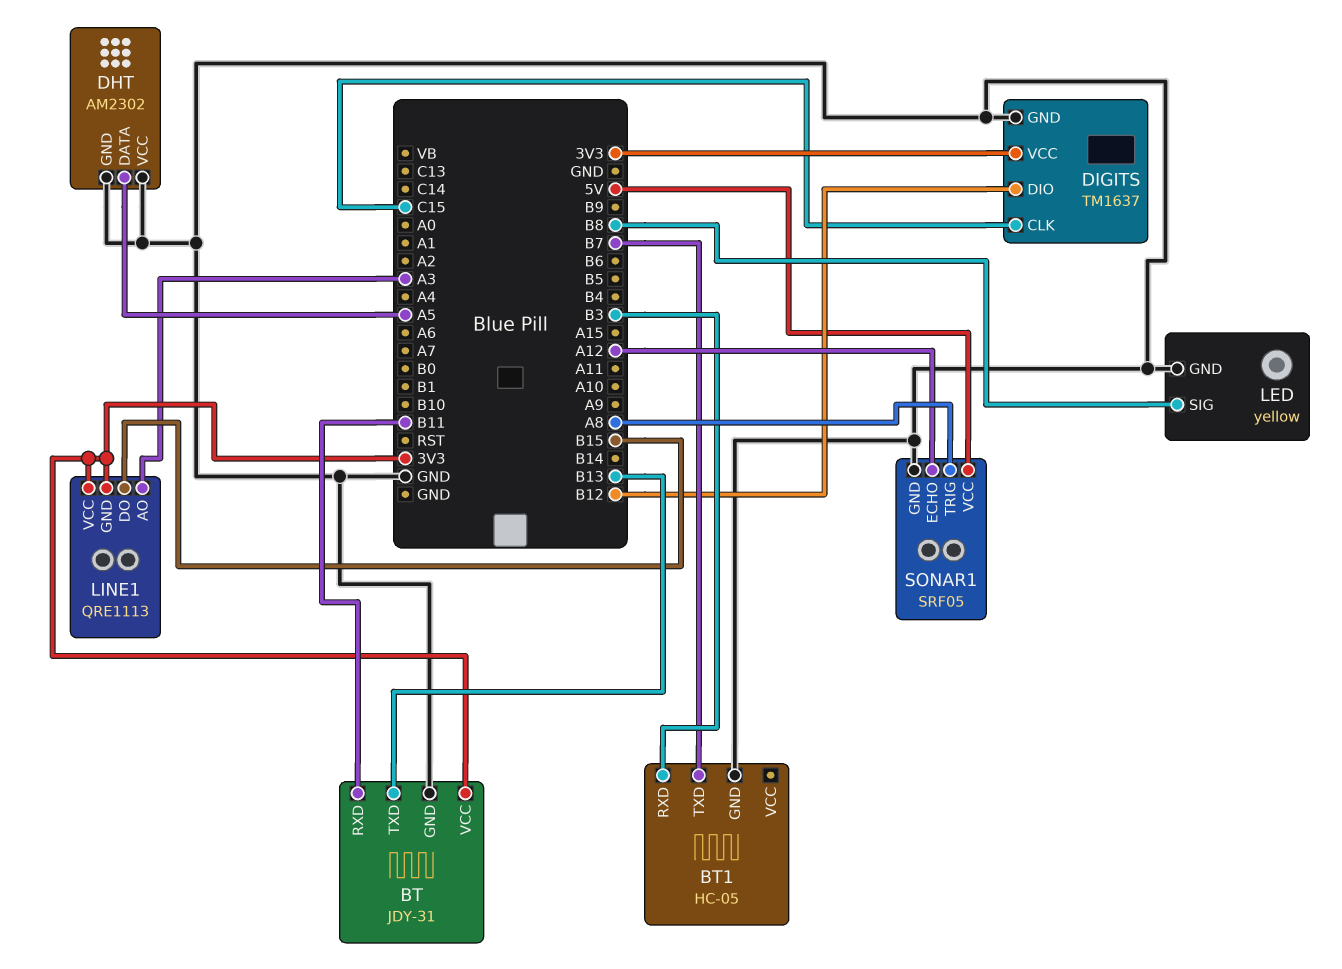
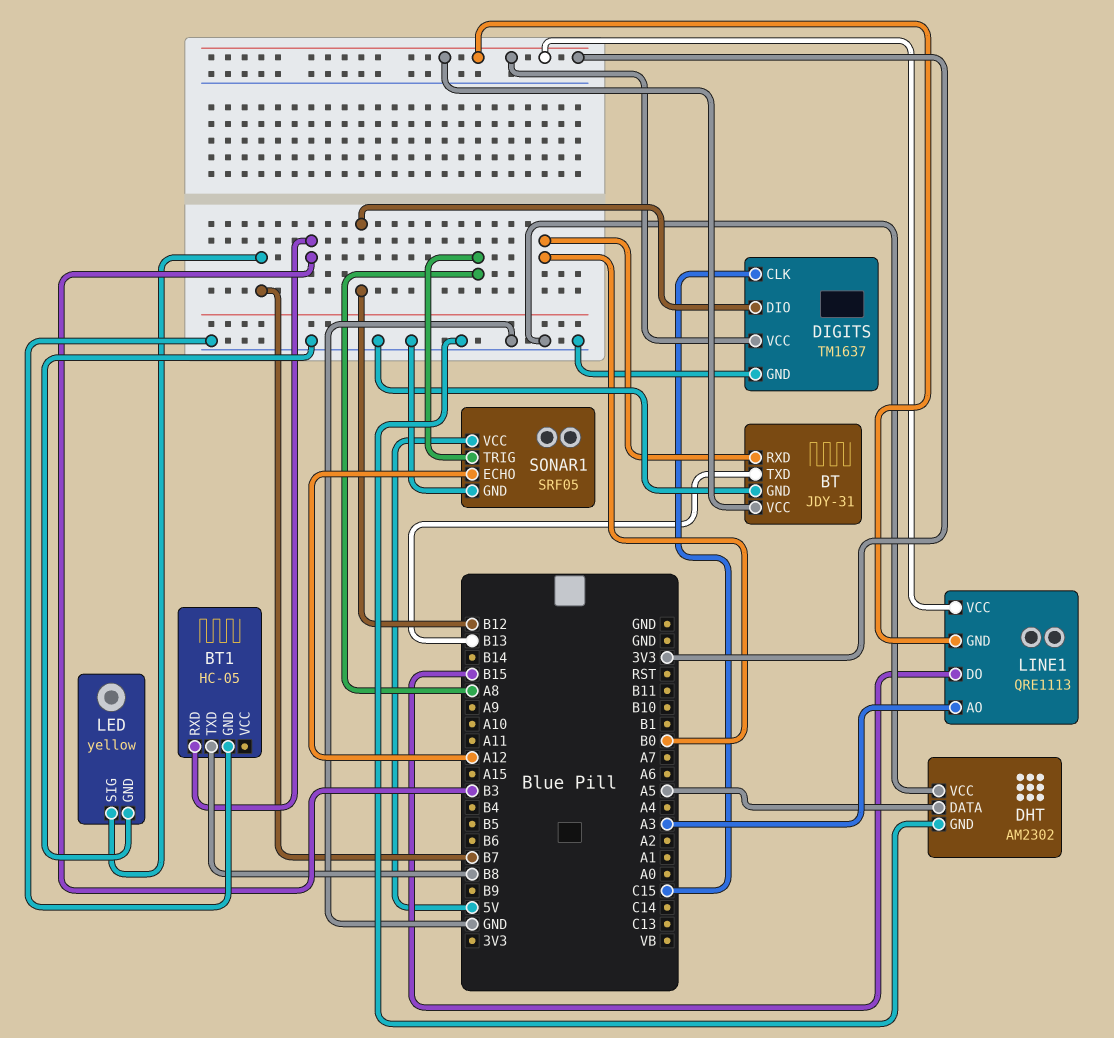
BT pin RXD: B11 -> B0
BT1 pin TXD: B7 -> B8
LED pin SIG: B8 -> B7

